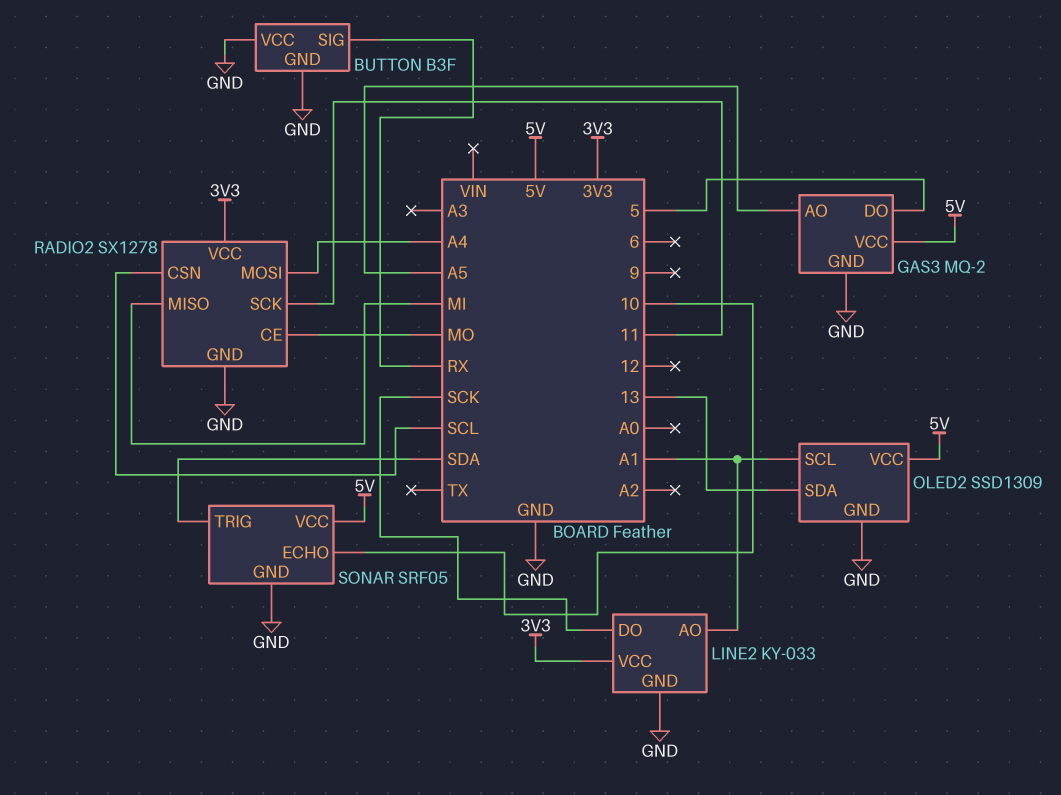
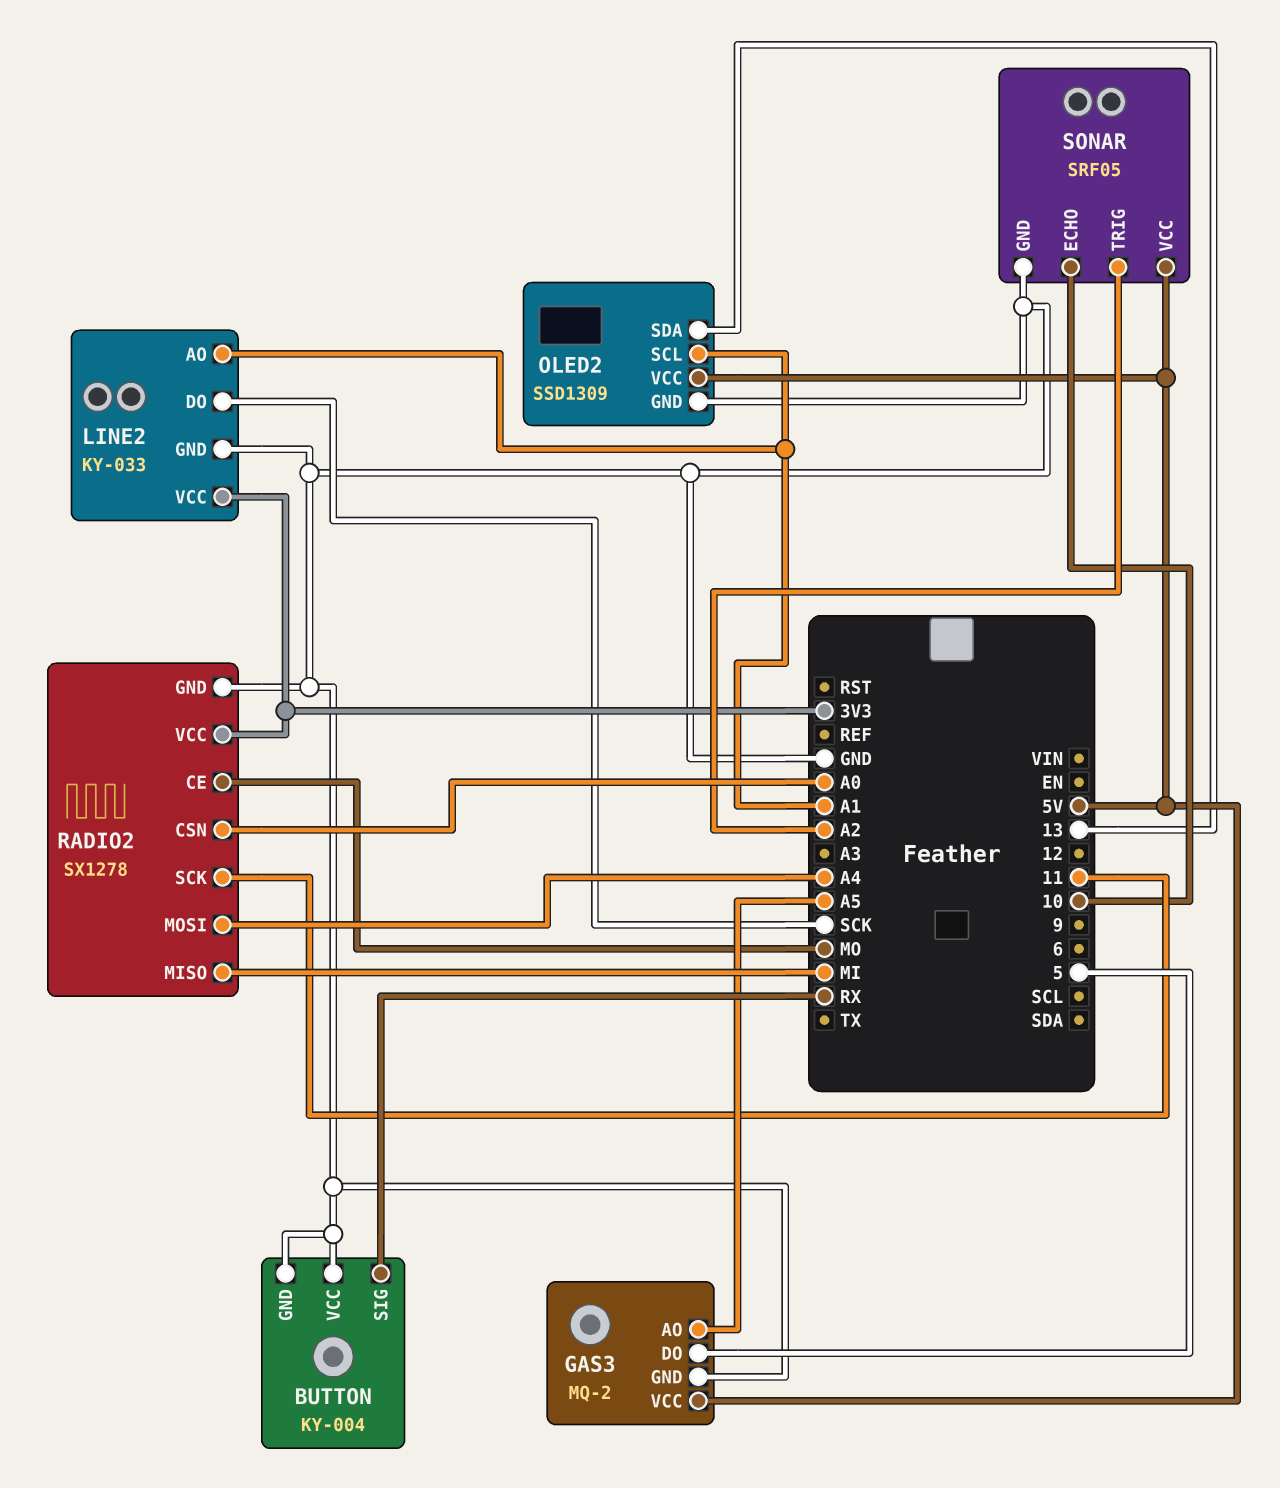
BUTTON: B3F -> KY-004
RADIO2 pin CSN: SCL -> A0
SONAR pin TRIG: SDA -> A2

